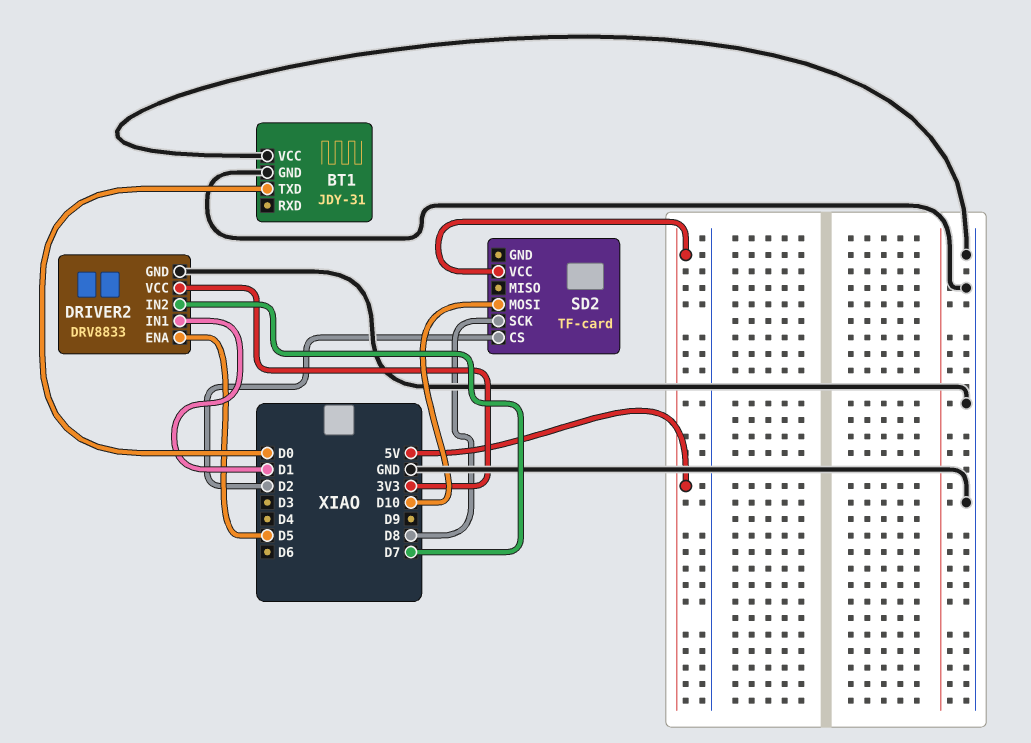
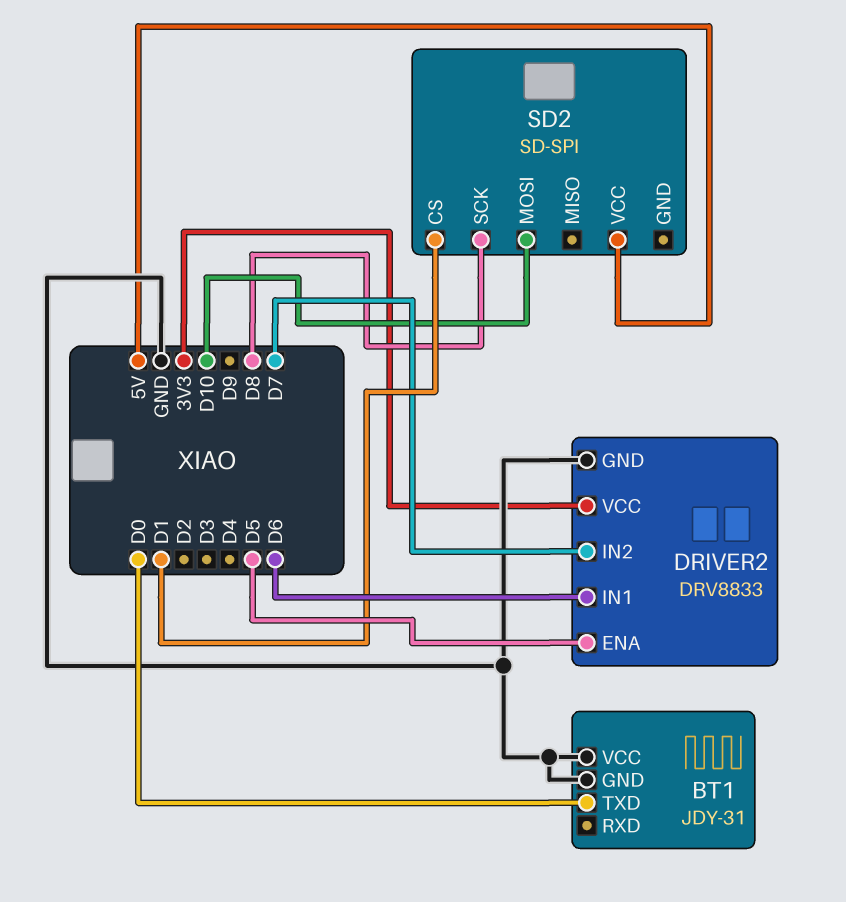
DRIVER2 pin IN1: D1 -> D6
SD2: TF-card -> SD-SPI
SD2 pin CS: D2 -> D1

